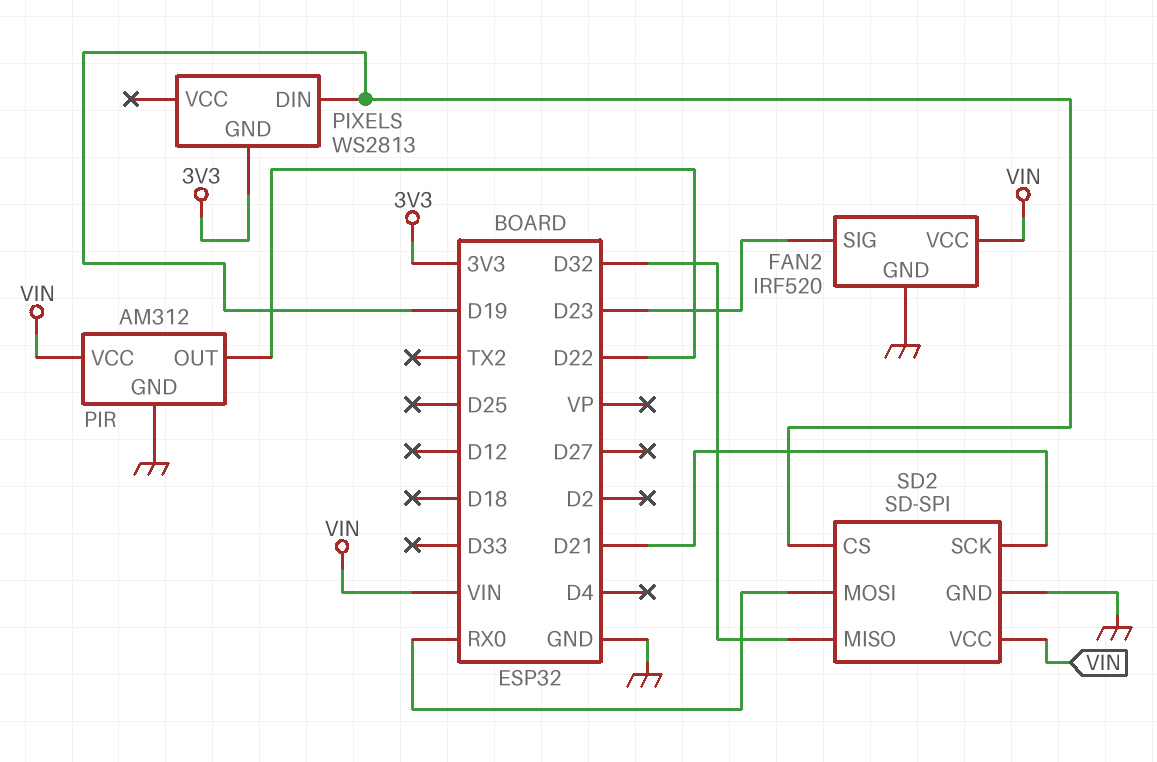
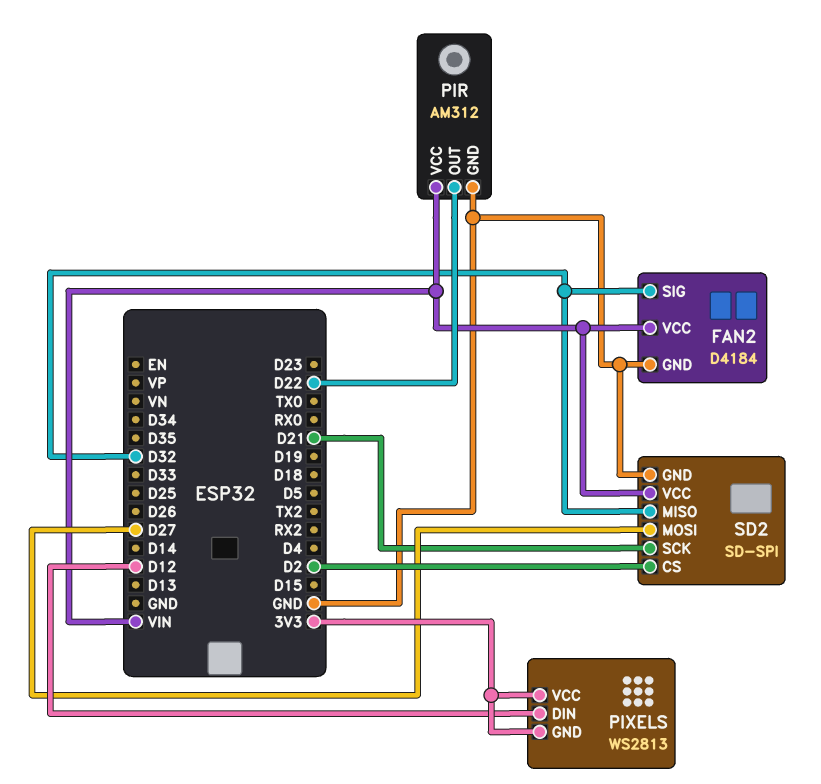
FAN2: IRF520 -> D4184
FAN2 pin SIG: D23 -> D32
PIXELS pin DIN: D19 -> D12
PIXELS pin VCC: none -> 3V3
SD2 pin CS: D19 -> D2
SD2 pin MOSI: RX0 -> D27

